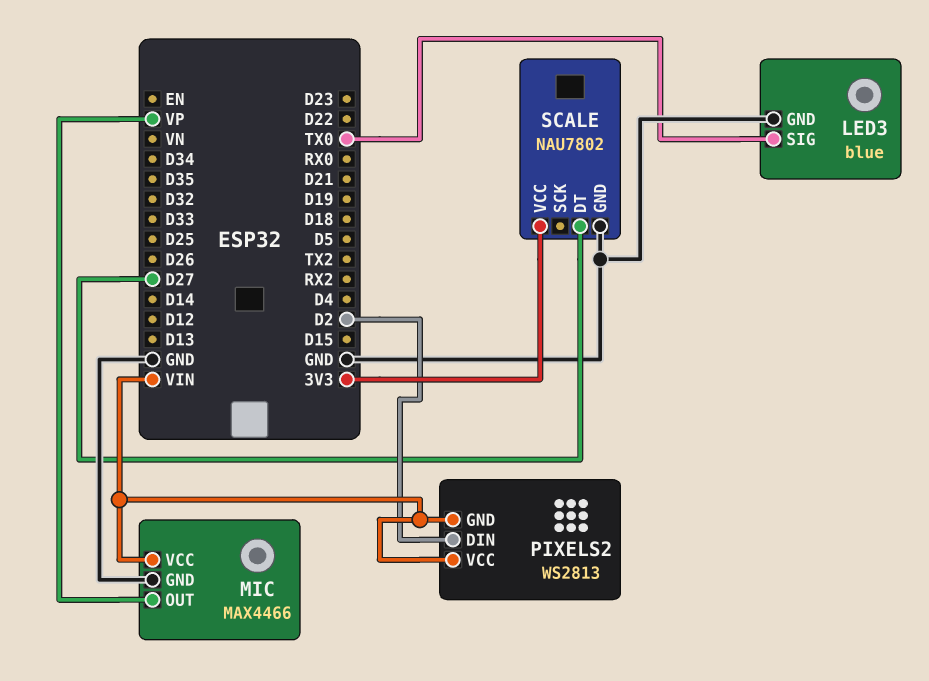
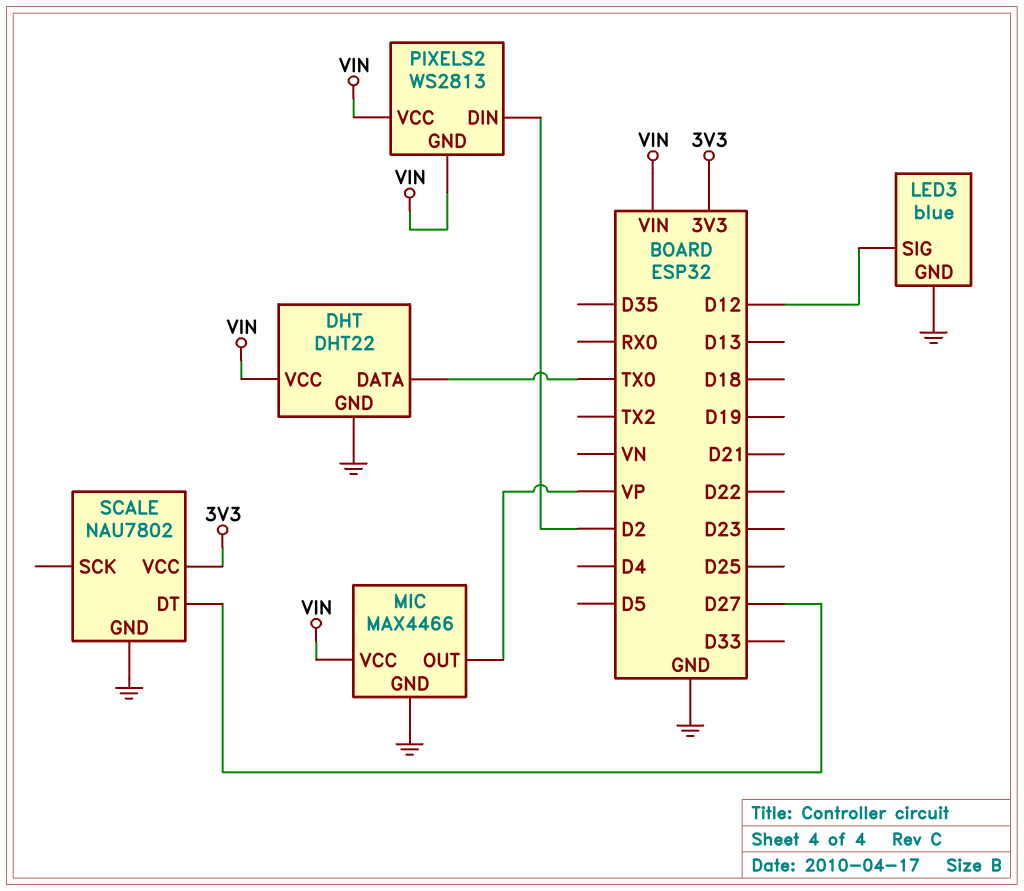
DHT: none -> DHT22
DHT pin DATA: none -> TX0
DHT pin GND: none -> GND
DHT pin VCC: none -> VIN
LED3 pin SIG: TX0 -> D12

